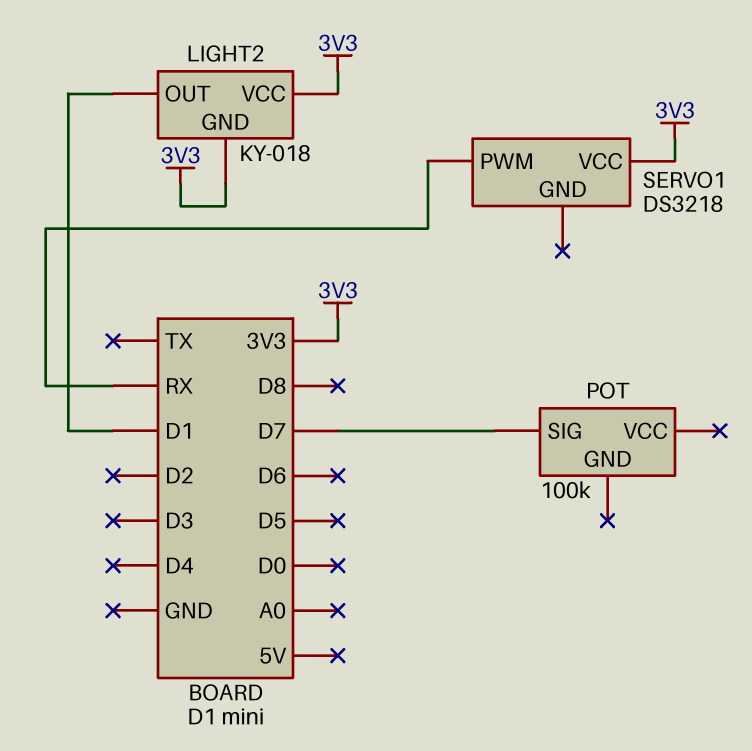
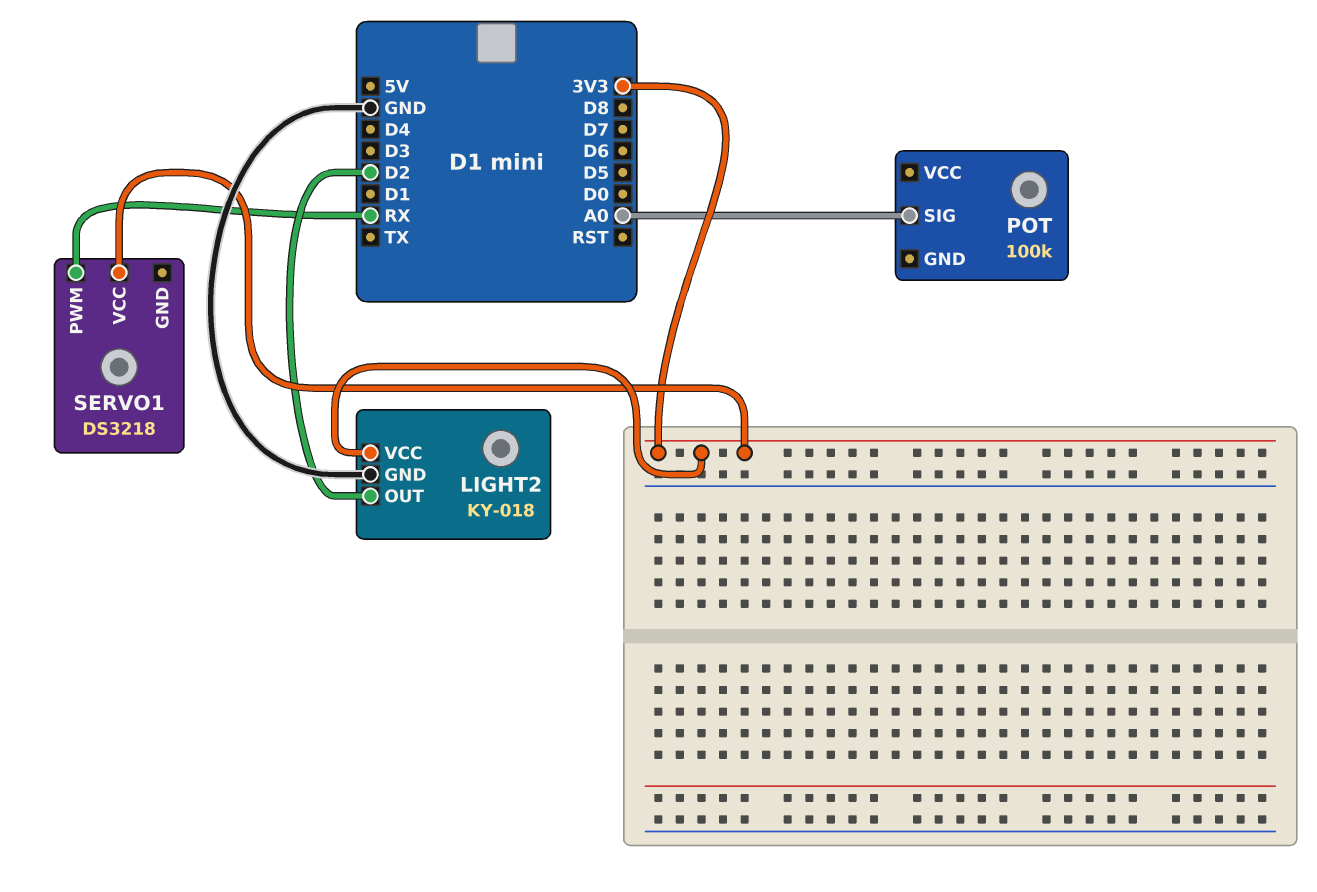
LIGHT2 pin GND: 3V3 -> GND
LIGHT2 pin OUT: D1 -> D2
POT pin SIG: D7 -> A0

